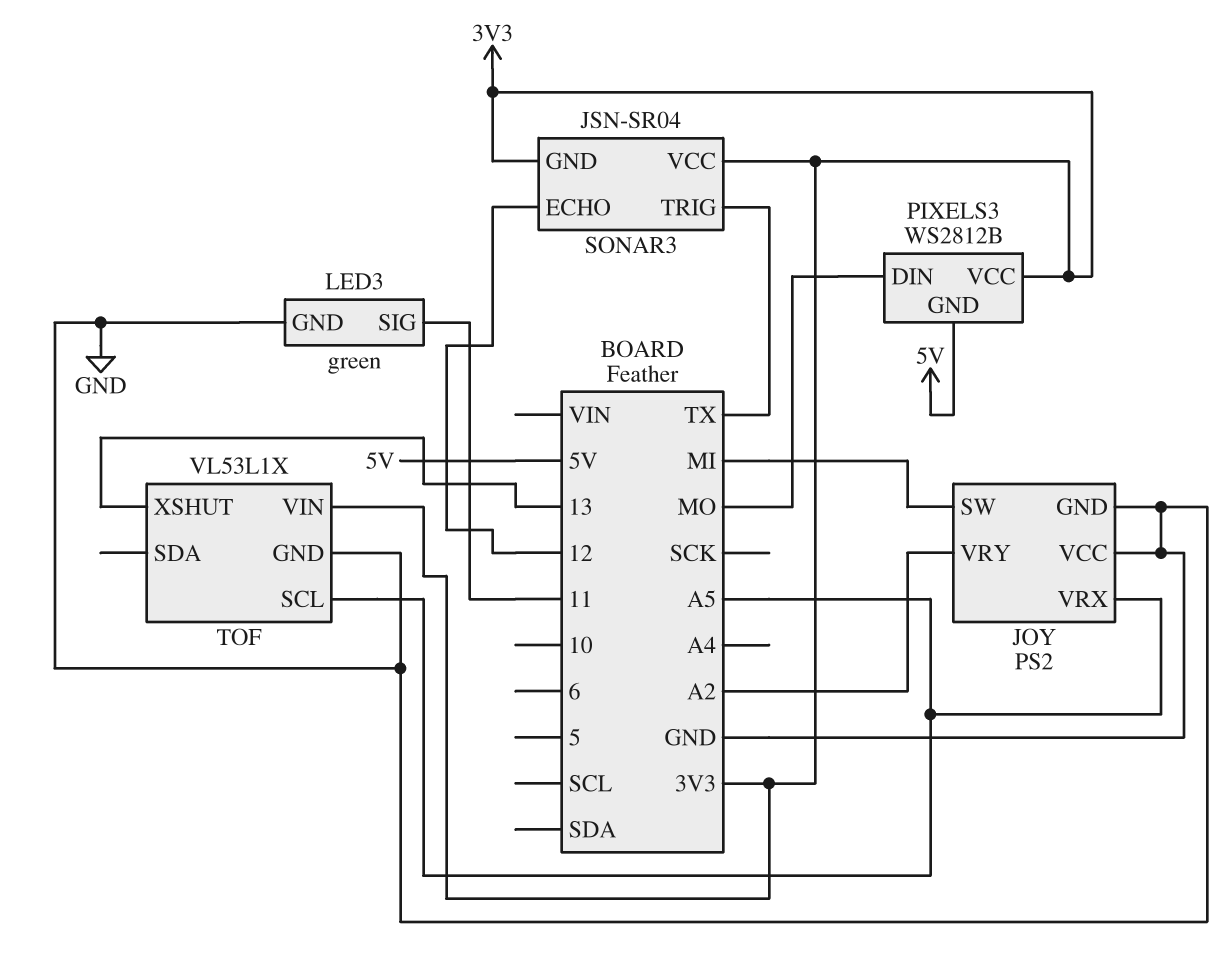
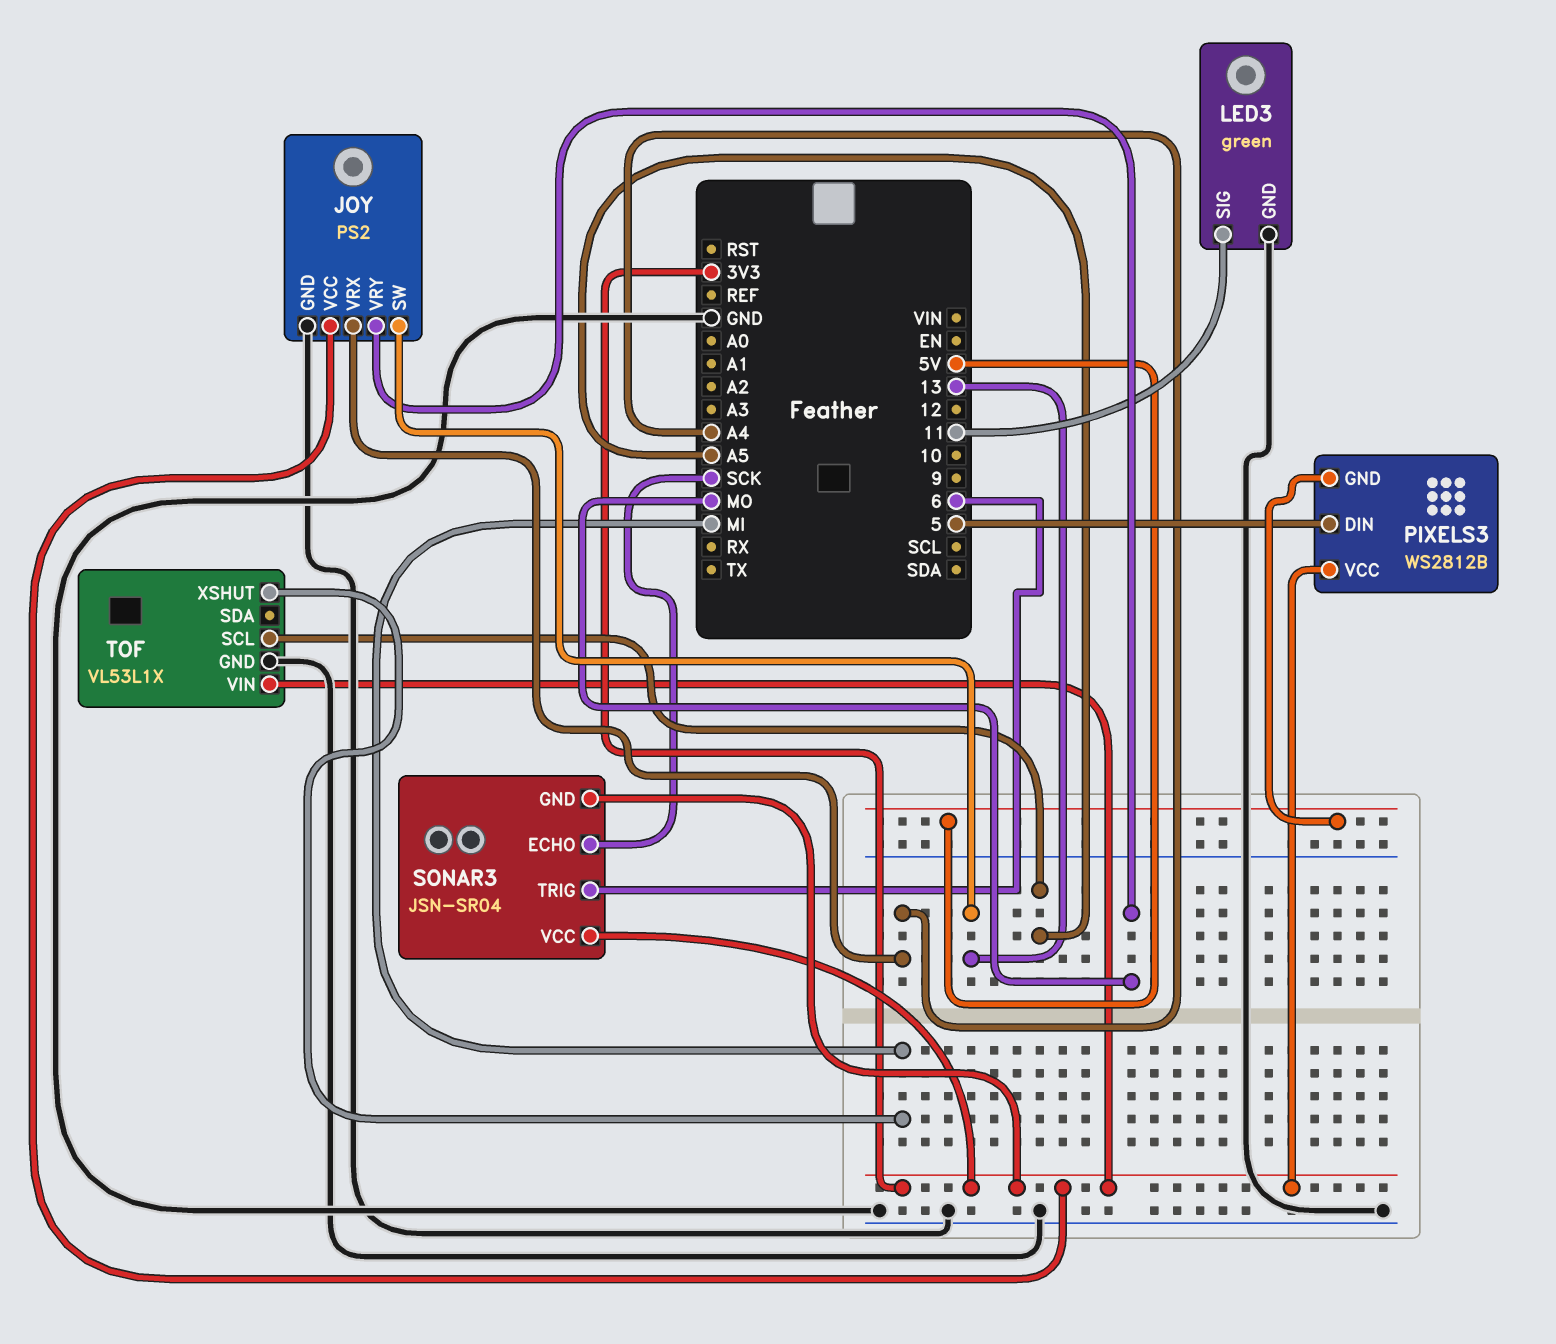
JOY pin SW: MI -> 13
JOY pin VCC: GND -> 3V3
JOY pin VRX: A5 -> A4
JOY pin VRY: A2 -> MO
PIXELS3 pin DIN: MO -> 5
SONAR3 pin ECHO: 12 -> SCK
SONAR3 pin TRIG: TX -> 6
TOF pin XSHUT: 13 -> MI

